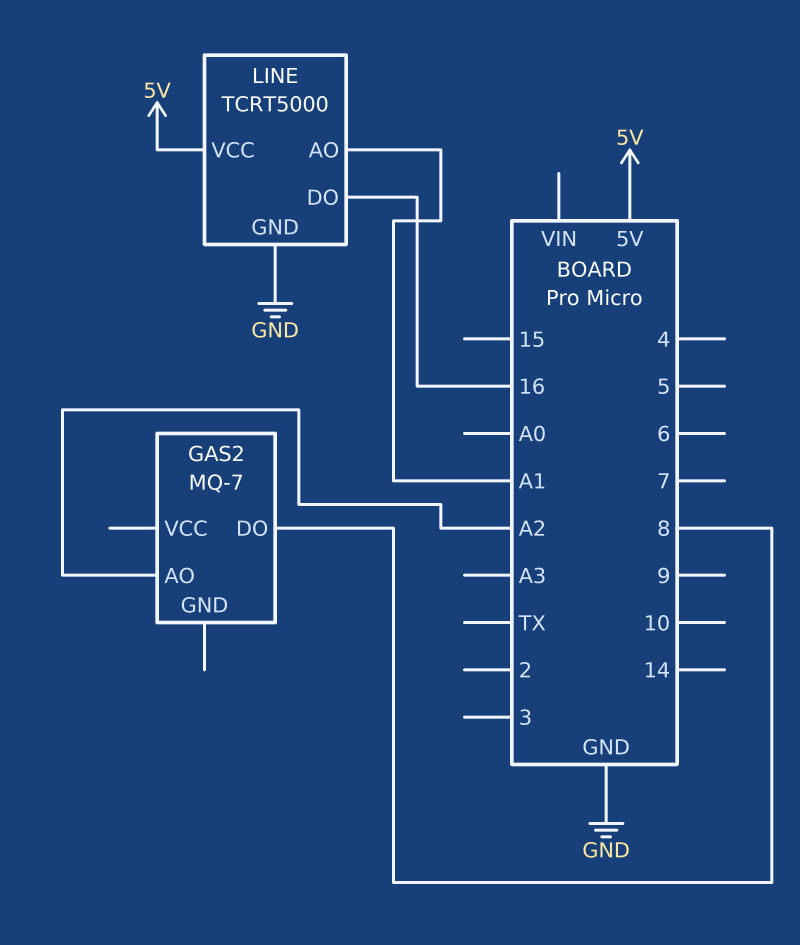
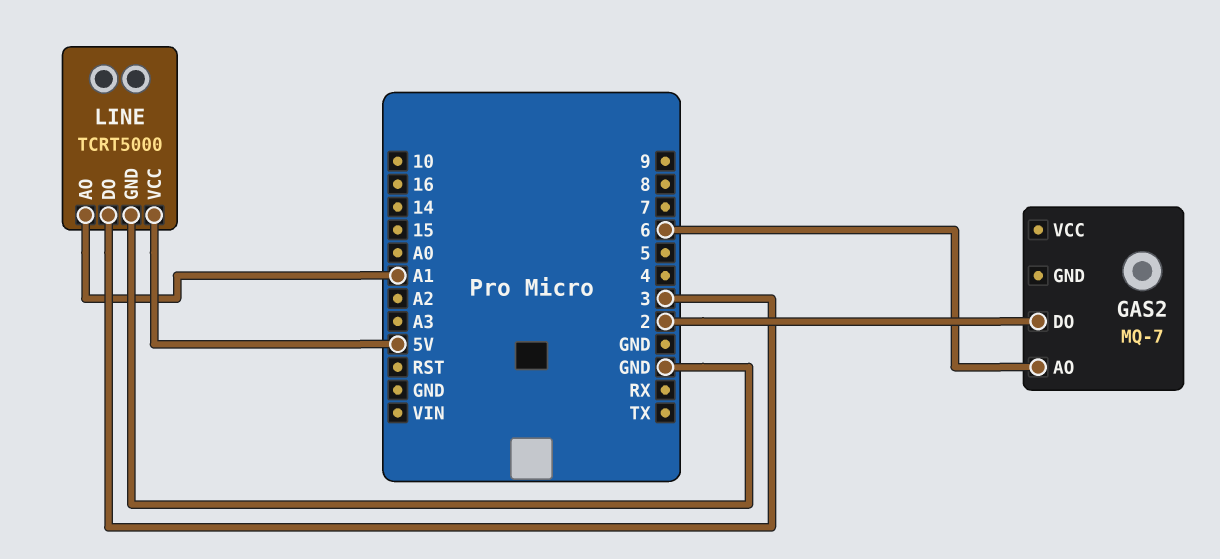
GAS2 pin AO: A2 -> 6
GAS2 pin DO: 8 -> 2
LINE pin DO: 16 -> 3

